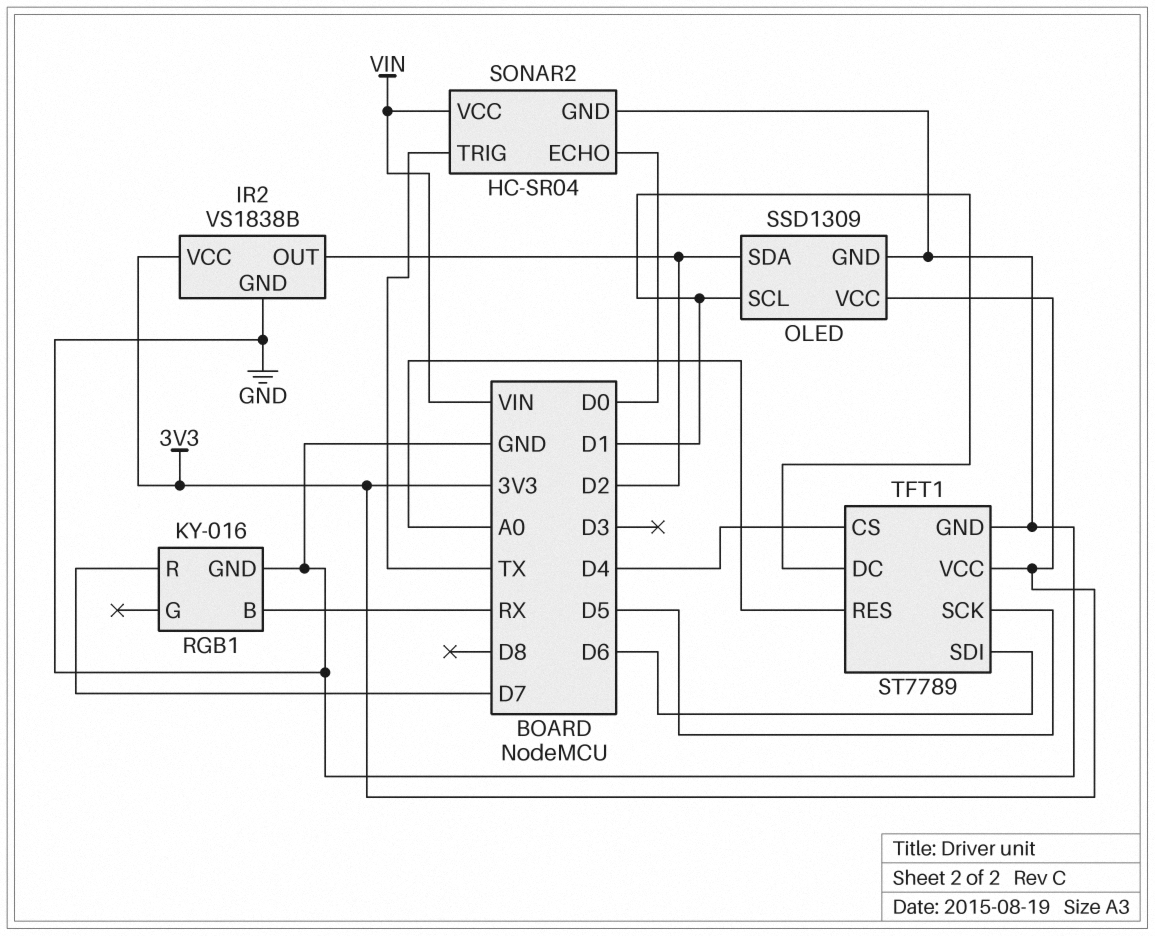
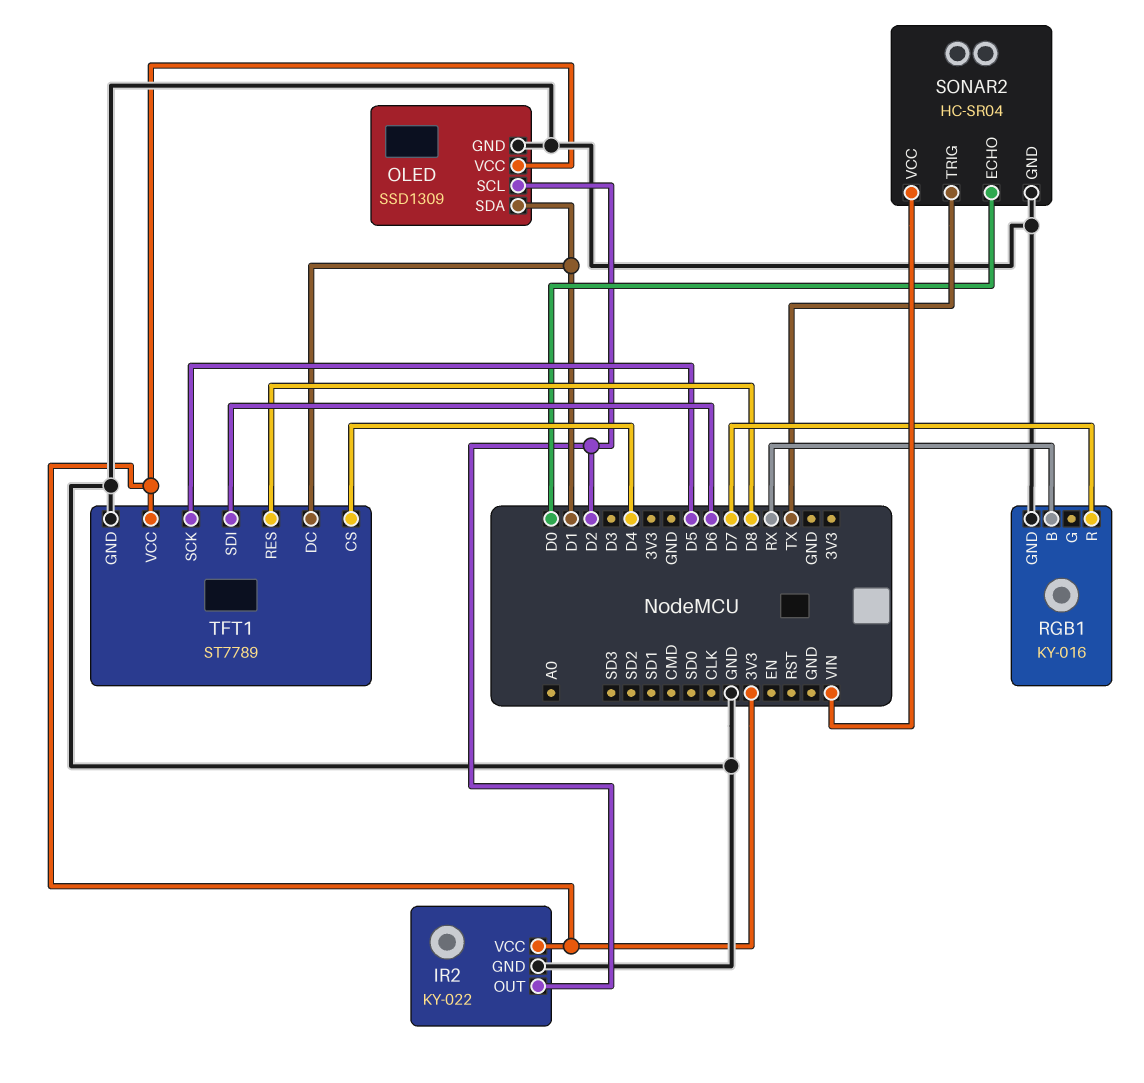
IR2: VS1838B -> KY-022
OLED pin SCL: D1 -> D2
OLED pin SDA: D2 -> D1
TFT1 pin RES: A0 -> D8

